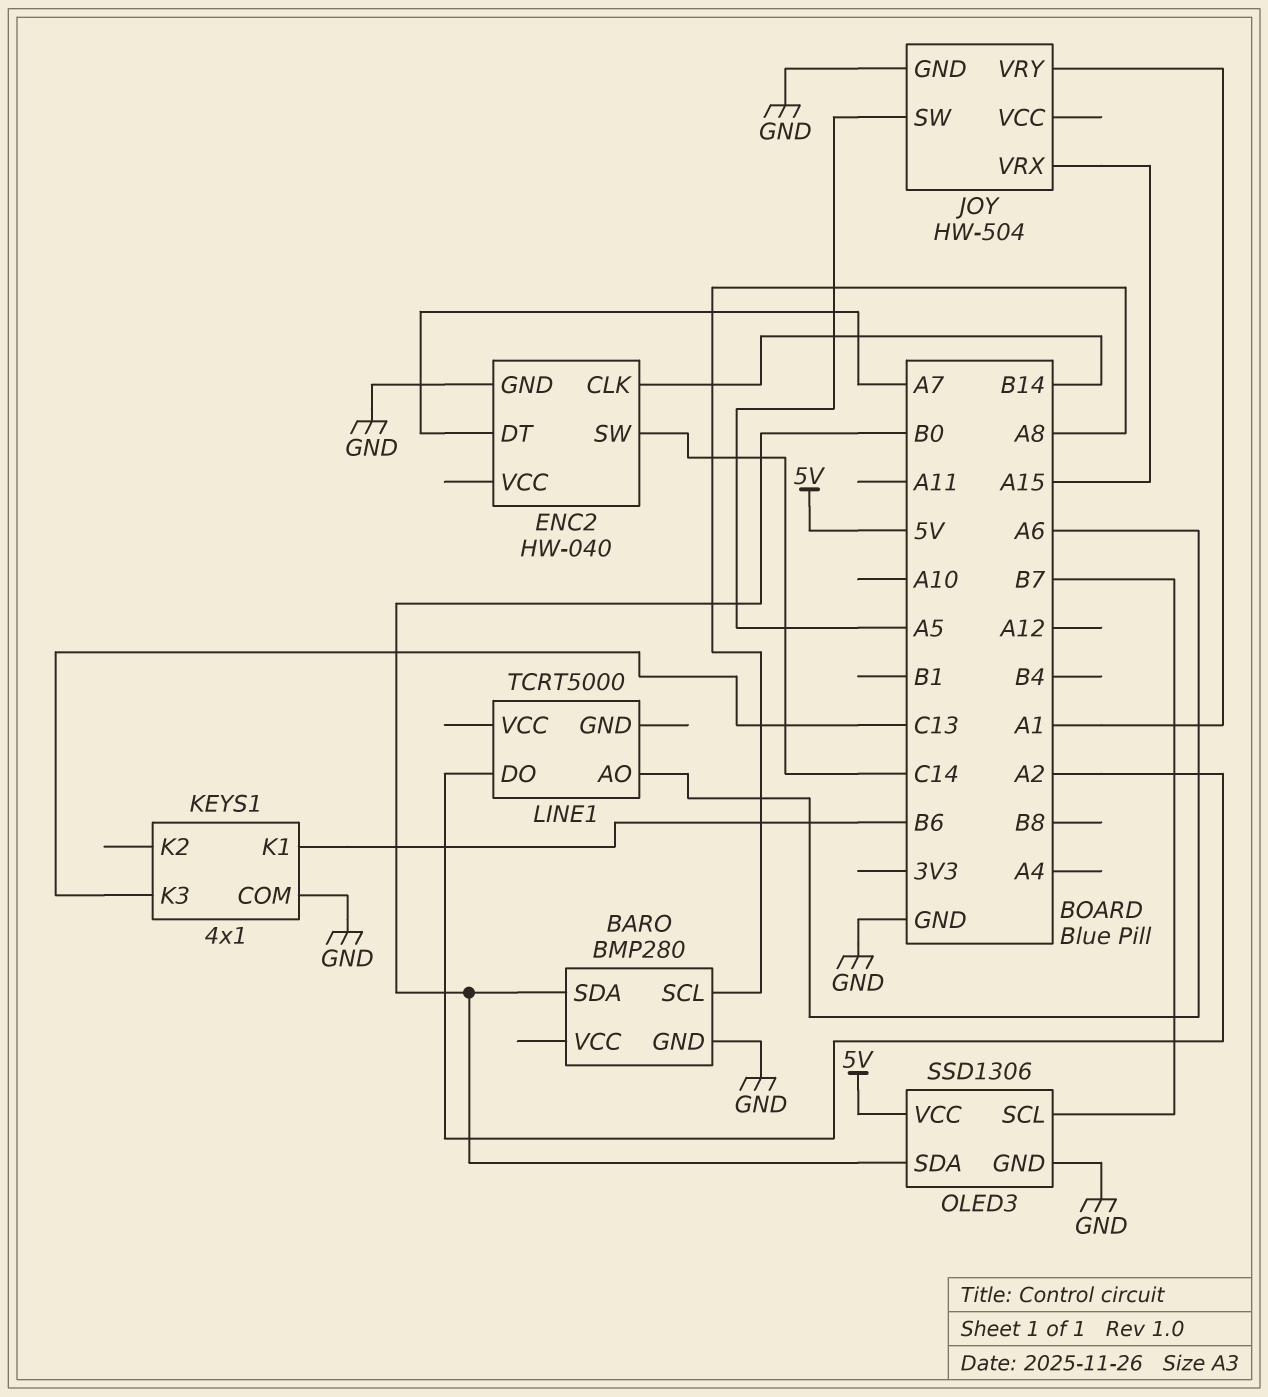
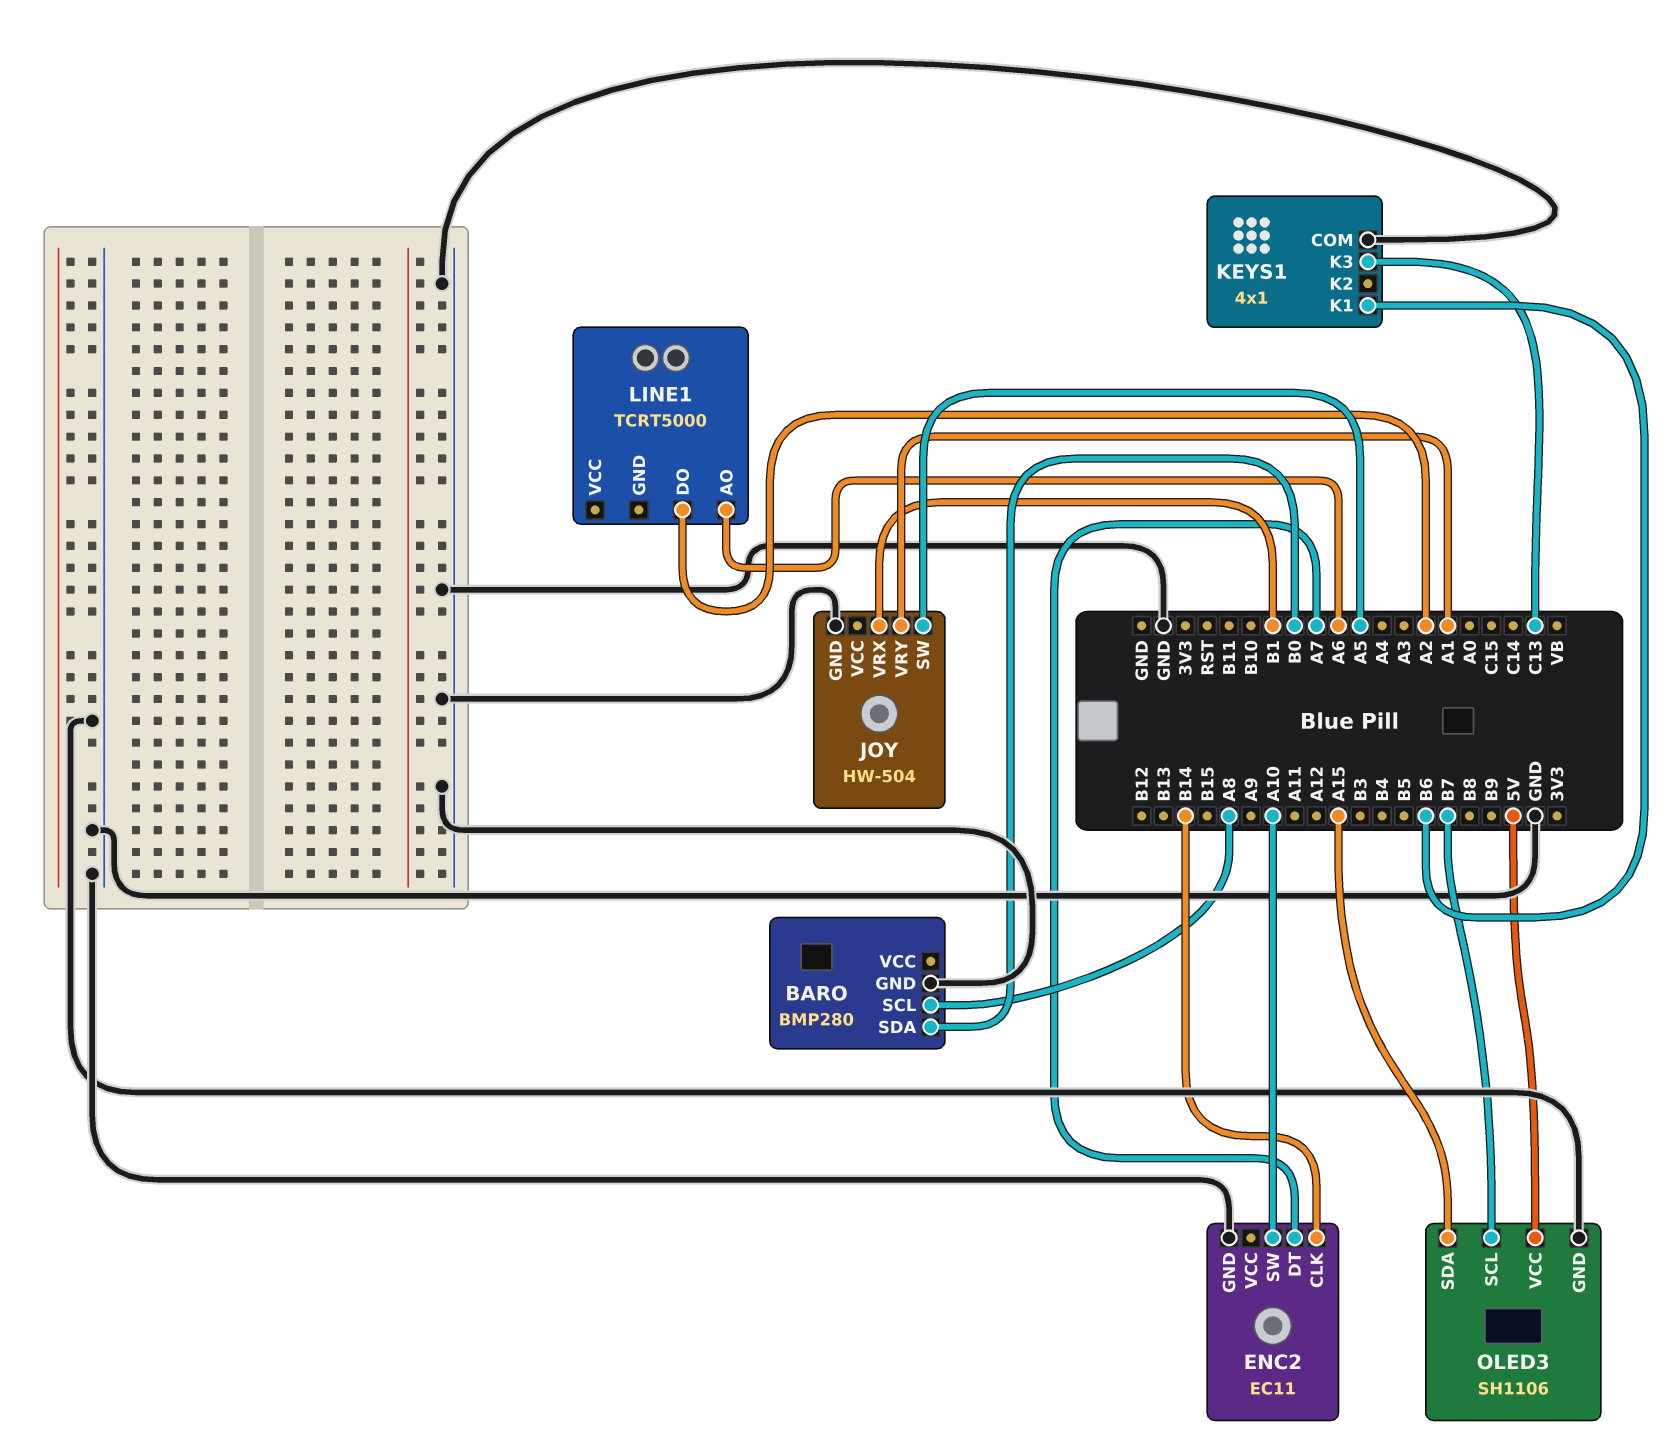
ENC2: HW-040 -> EC11
ENC2 pin SW: C14 -> A10
JOY pin VRX: A15 -> B1
OLED3: SSD1306 -> SH1106
OLED3 pin SDA: B0 -> A15

